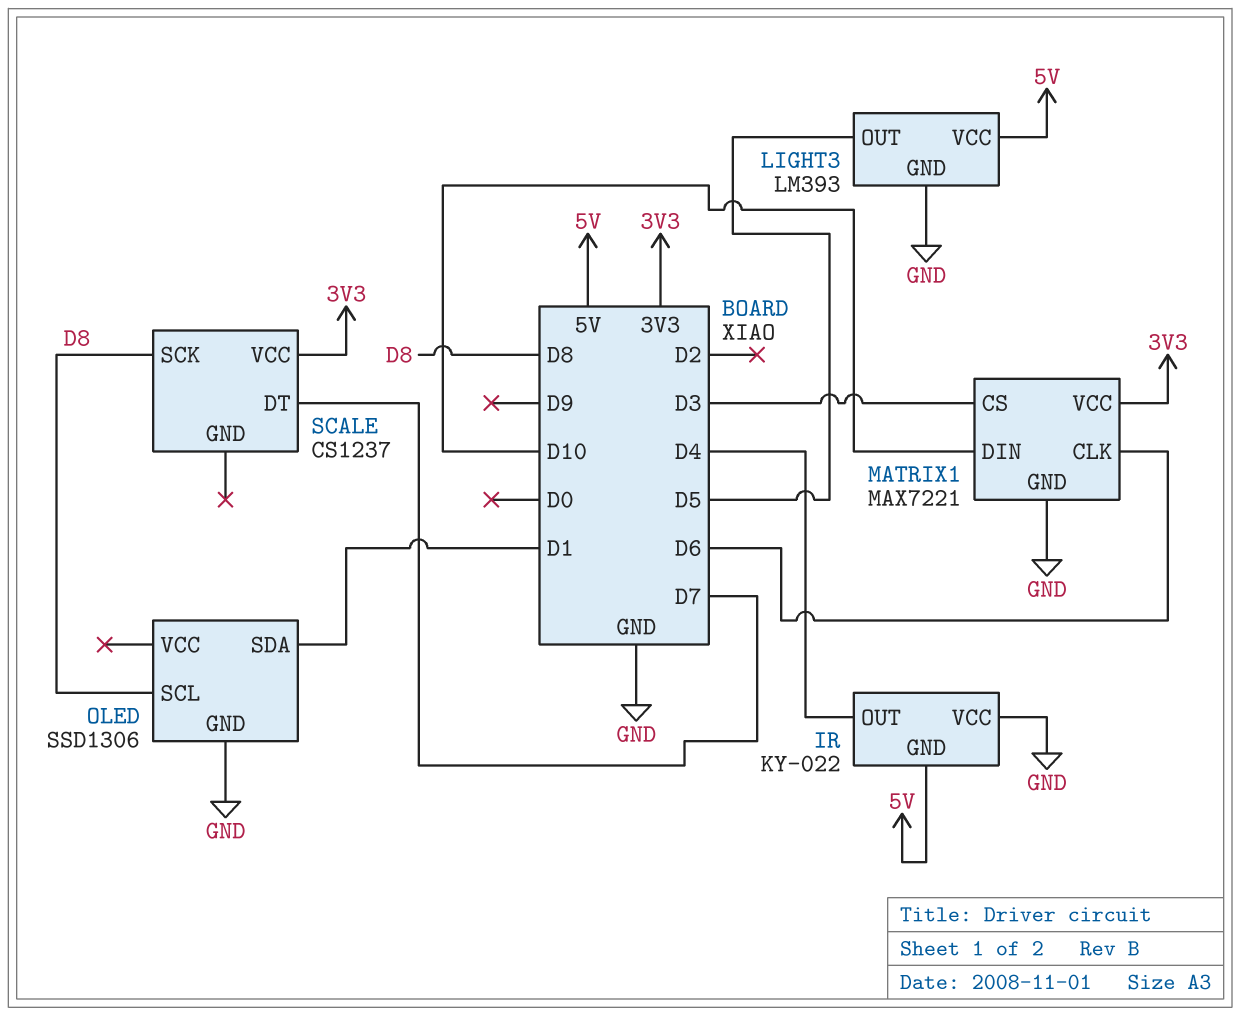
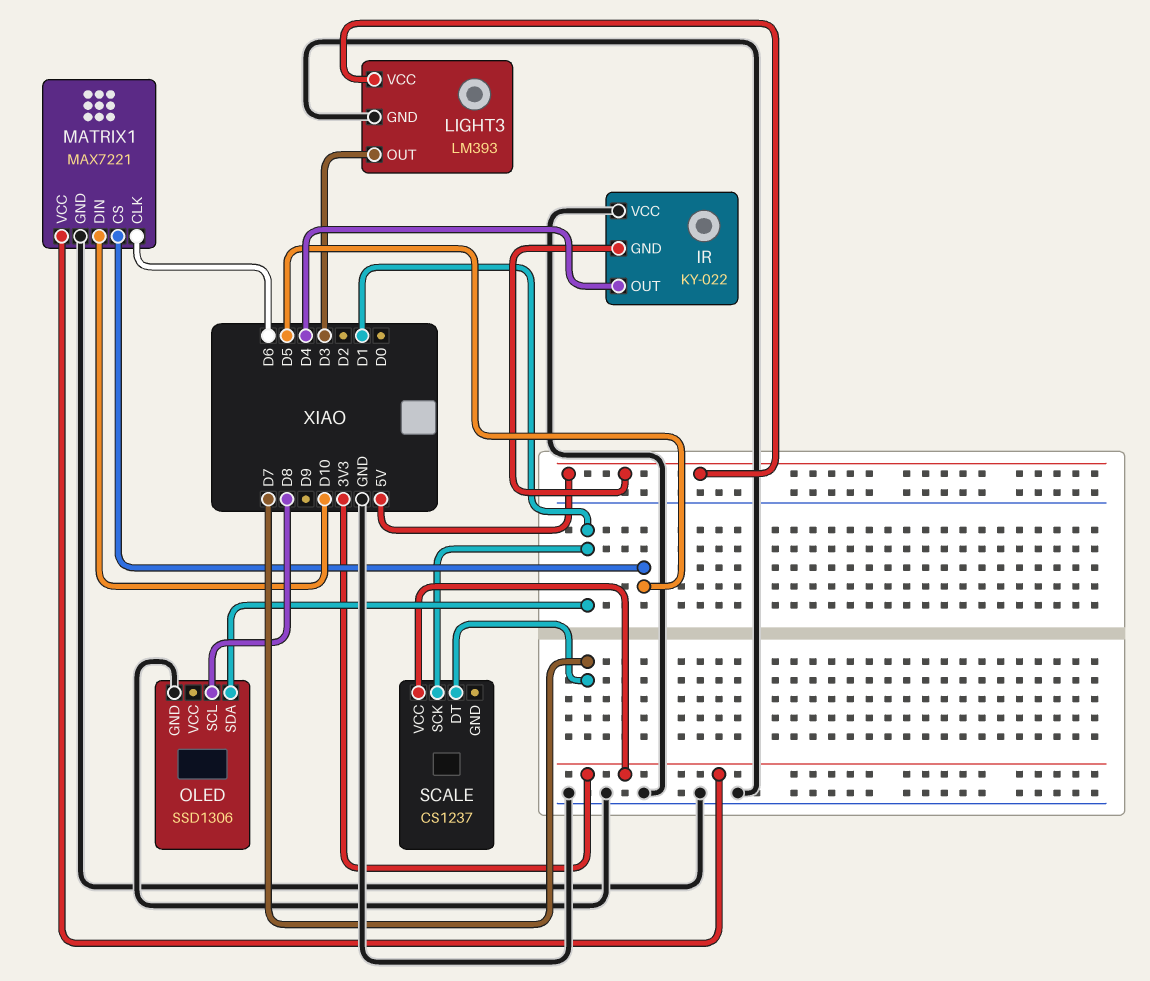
LIGHT3 pin OUT: D5 -> D3
MATRIX1 pin CS: D3 -> D5
SCALE pin SCK: D8 -> D1

